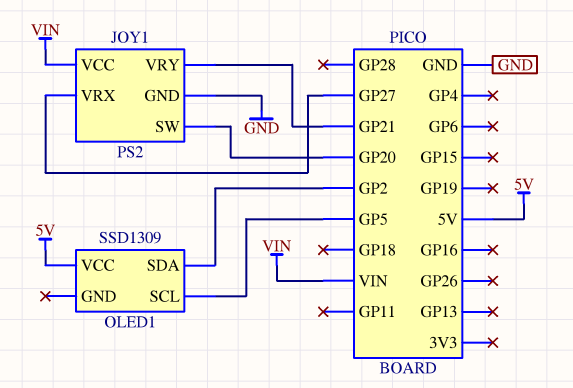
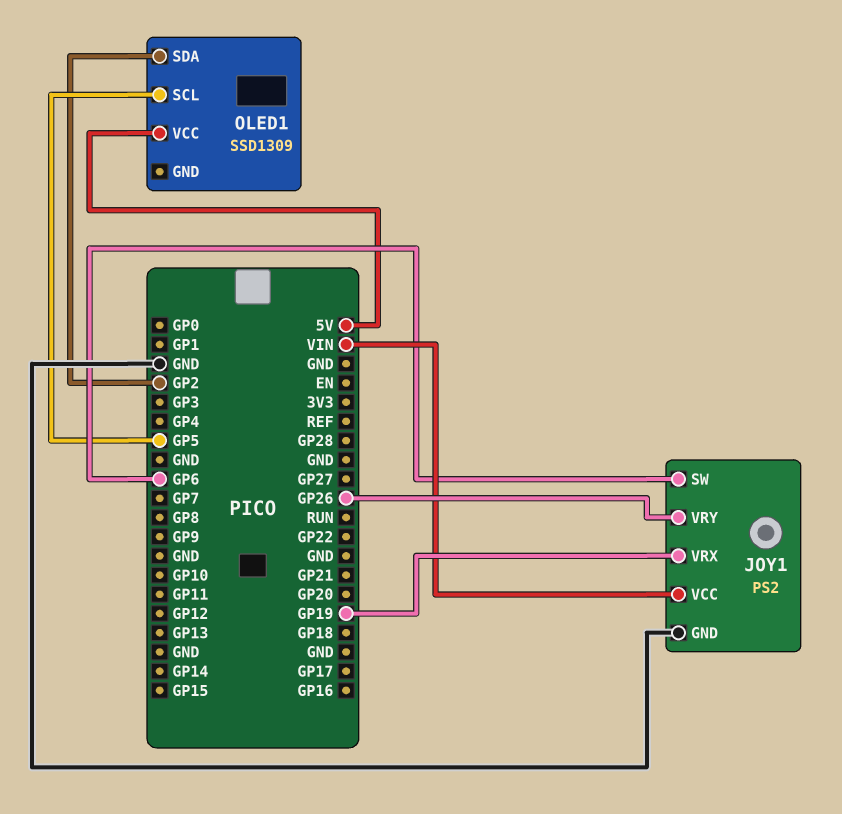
JOY1 pin SW: GP20 -> GP6
JOY1 pin VRX: GP27 -> GP19
JOY1 pin VRY: GP21 -> GP26

